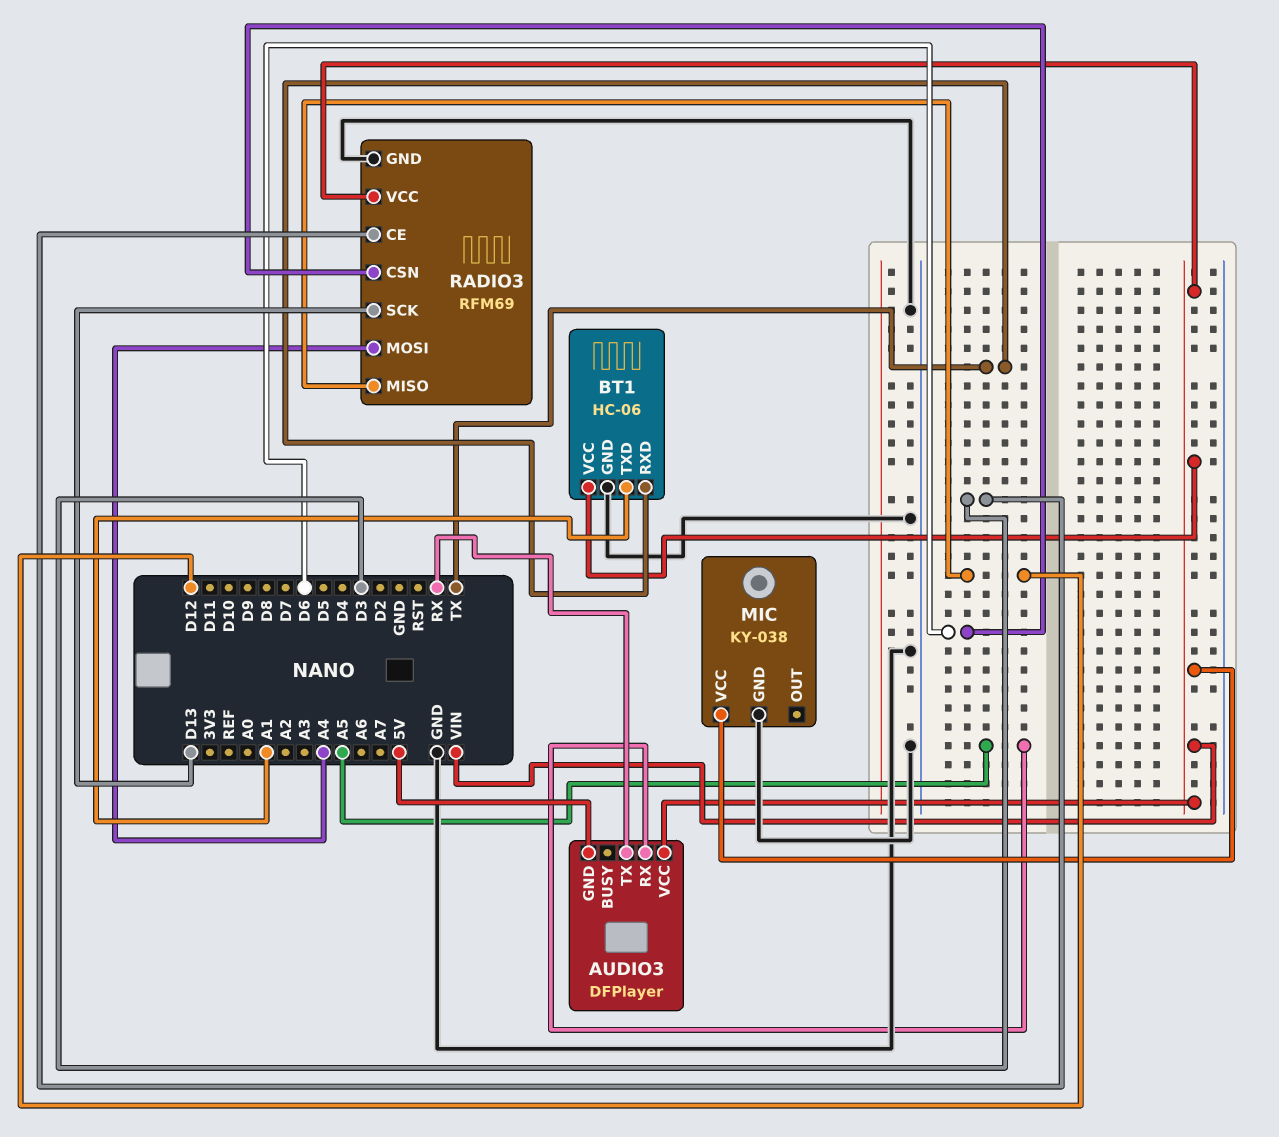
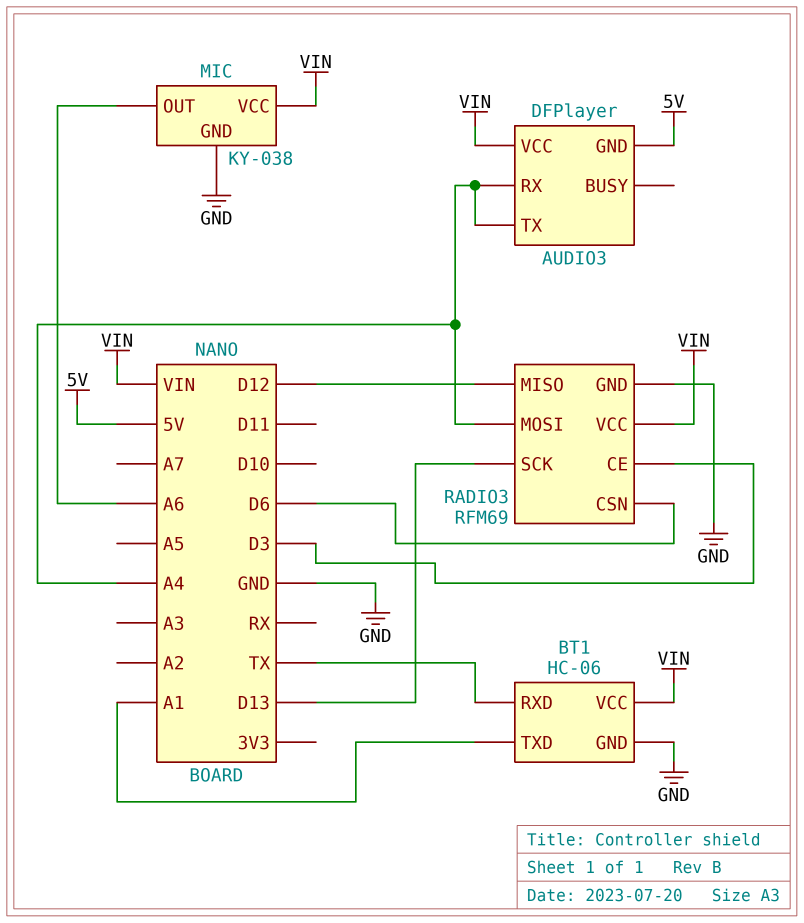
AUDIO3 pin RX: A5 -> A4
AUDIO3 pin TX: RX -> A4
MIC pin OUT: none -> A6

